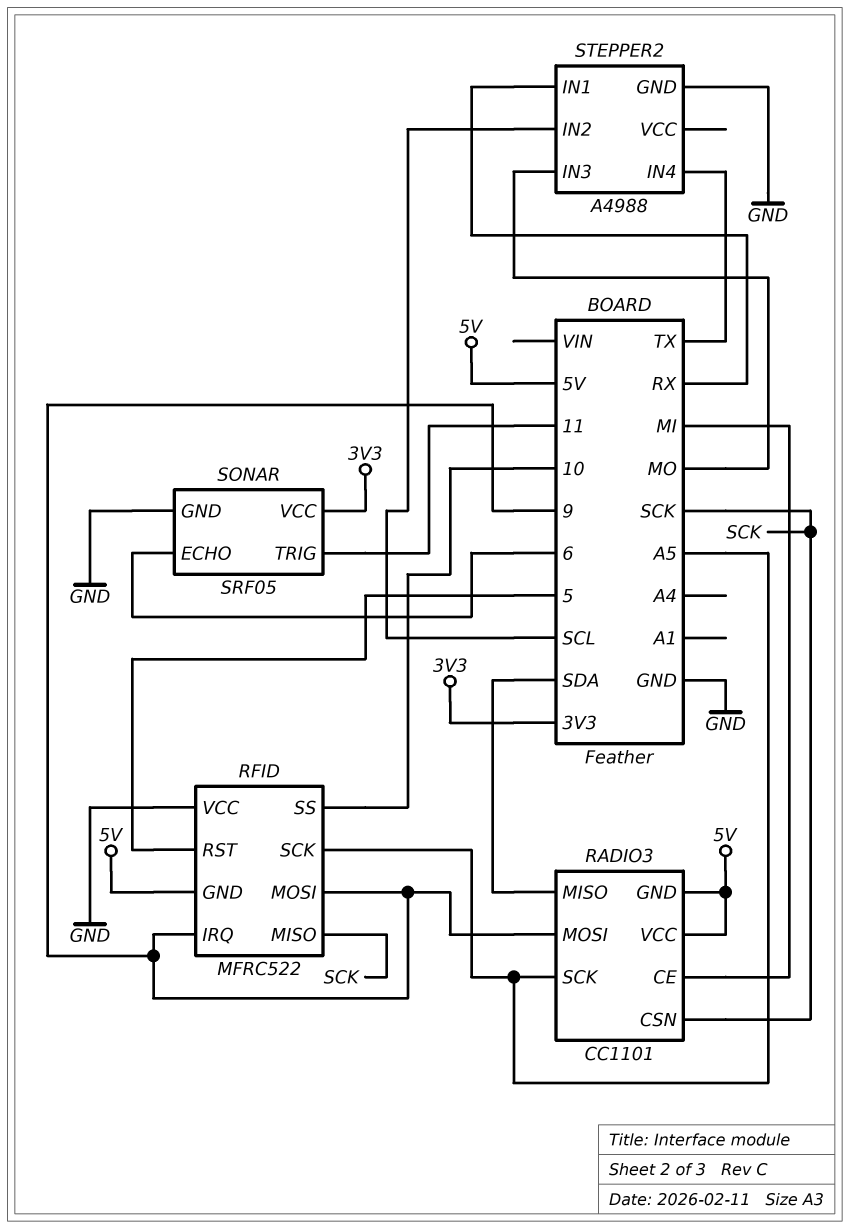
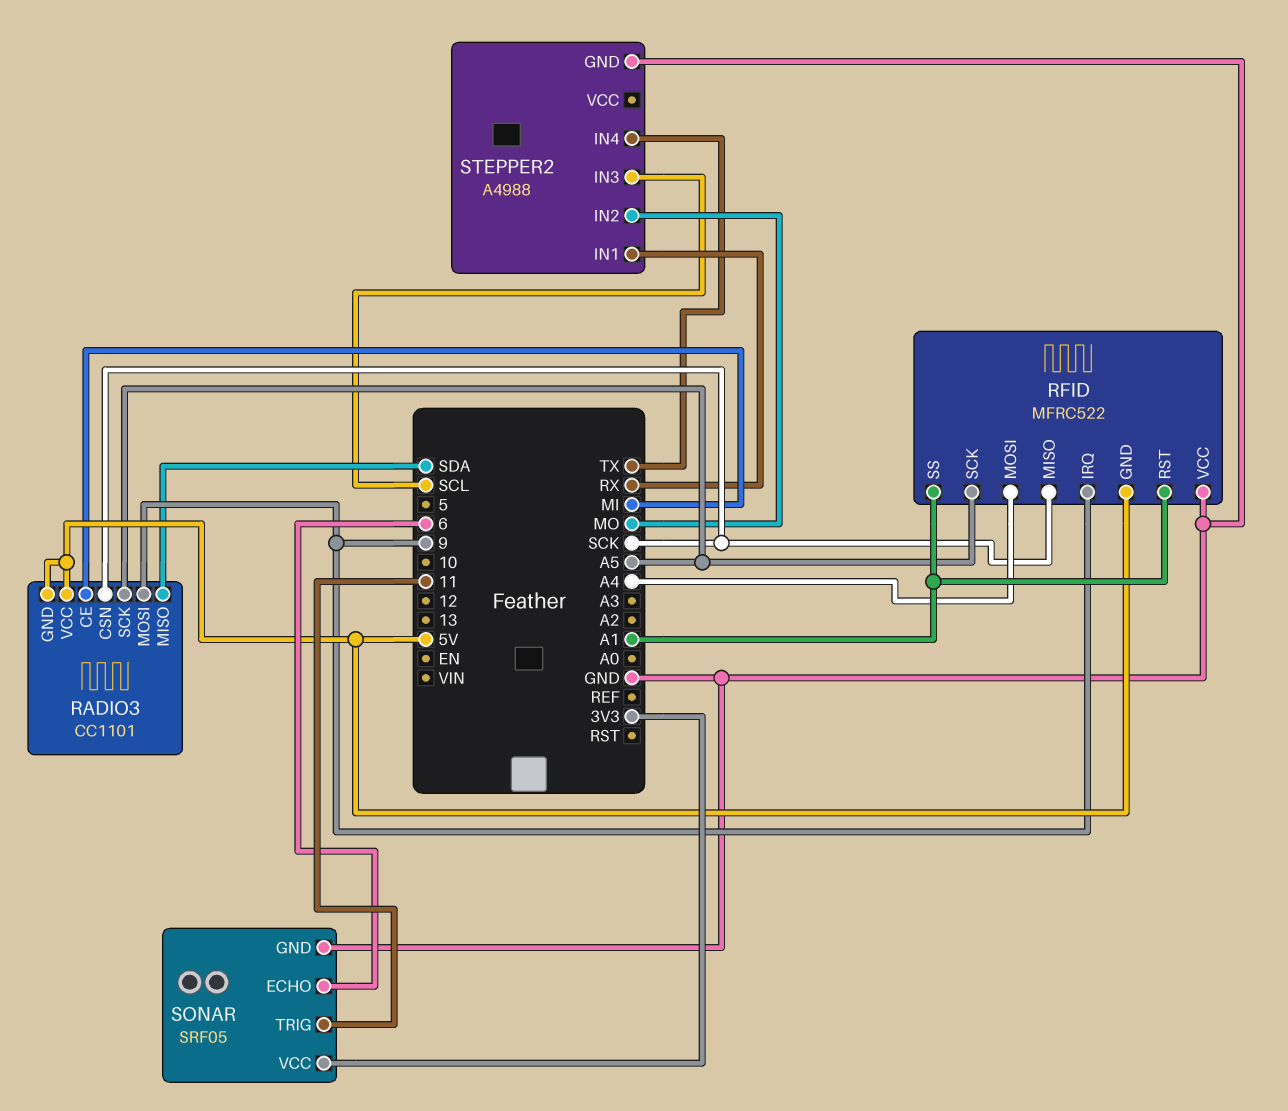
RFID pin MOSI: 9 -> A4
RFID pin RST: 5 -> A1
RFID pin SS: 10 -> A1
STEPPER2 pin IN2: SCL -> MO
STEPPER2 pin IN3: MO -> SCL

